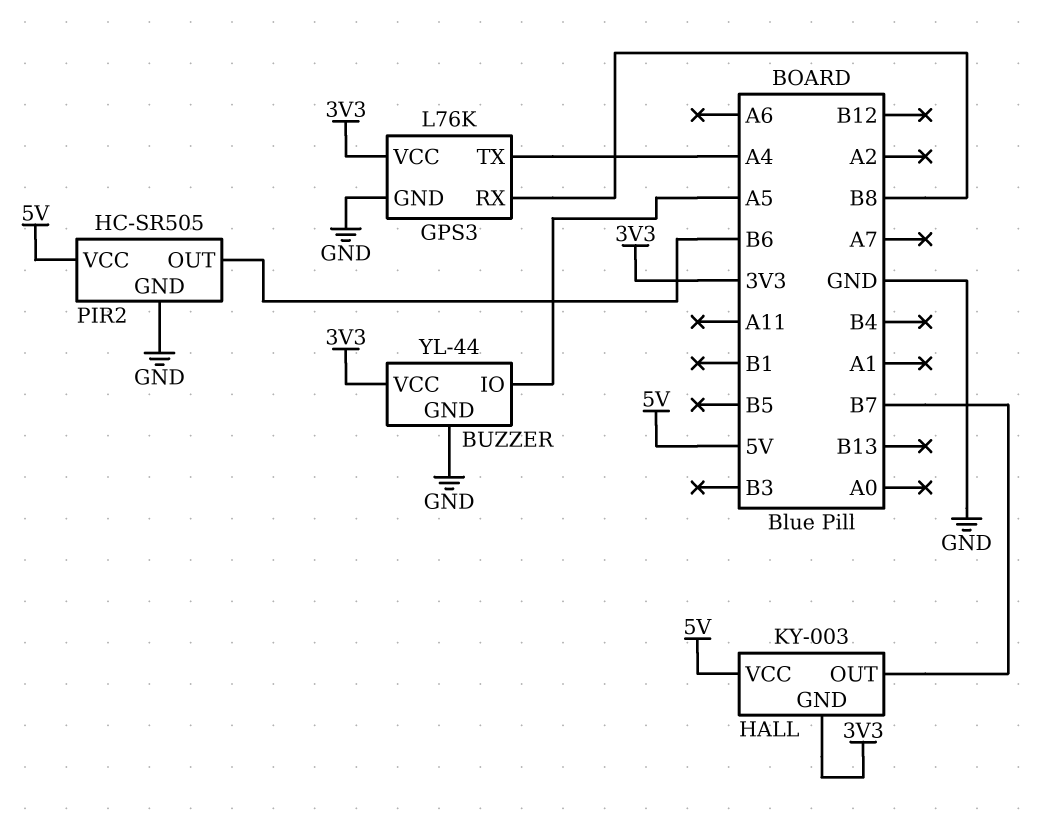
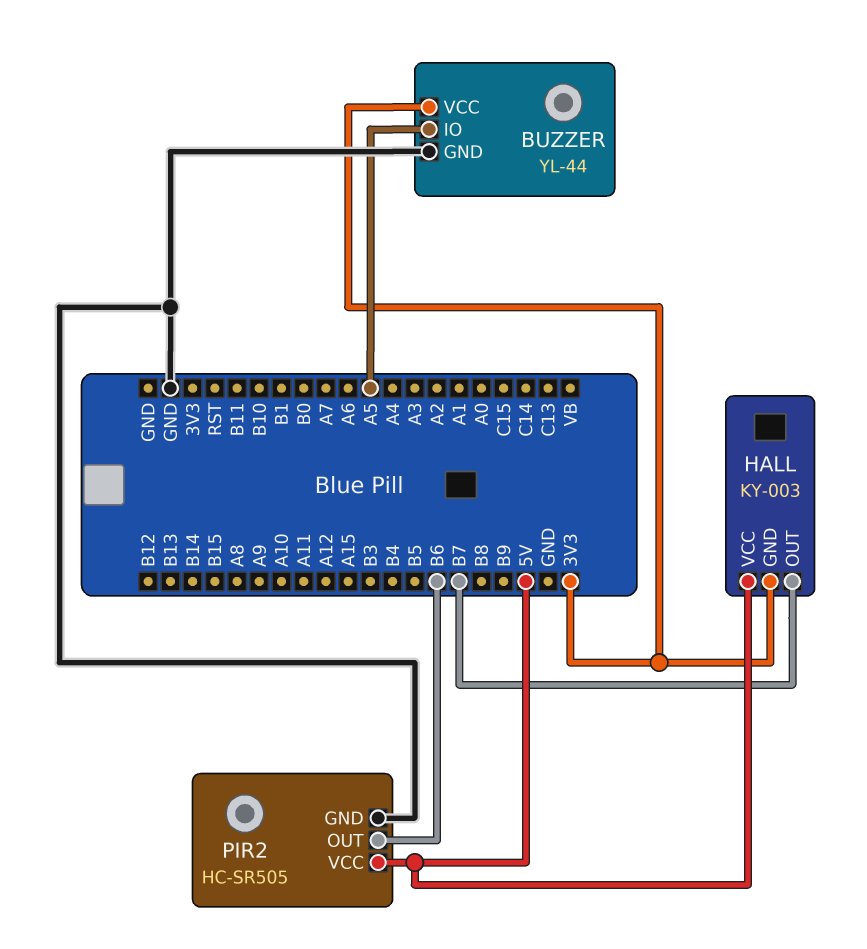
GPS3: L76K -> none
GPS3 pin GND: GND -> none
GPS3 pin RX: B8 -> none
GPS3 pin TX: A4 -> none
GPS3 pin VCC: 3V3 -> none

